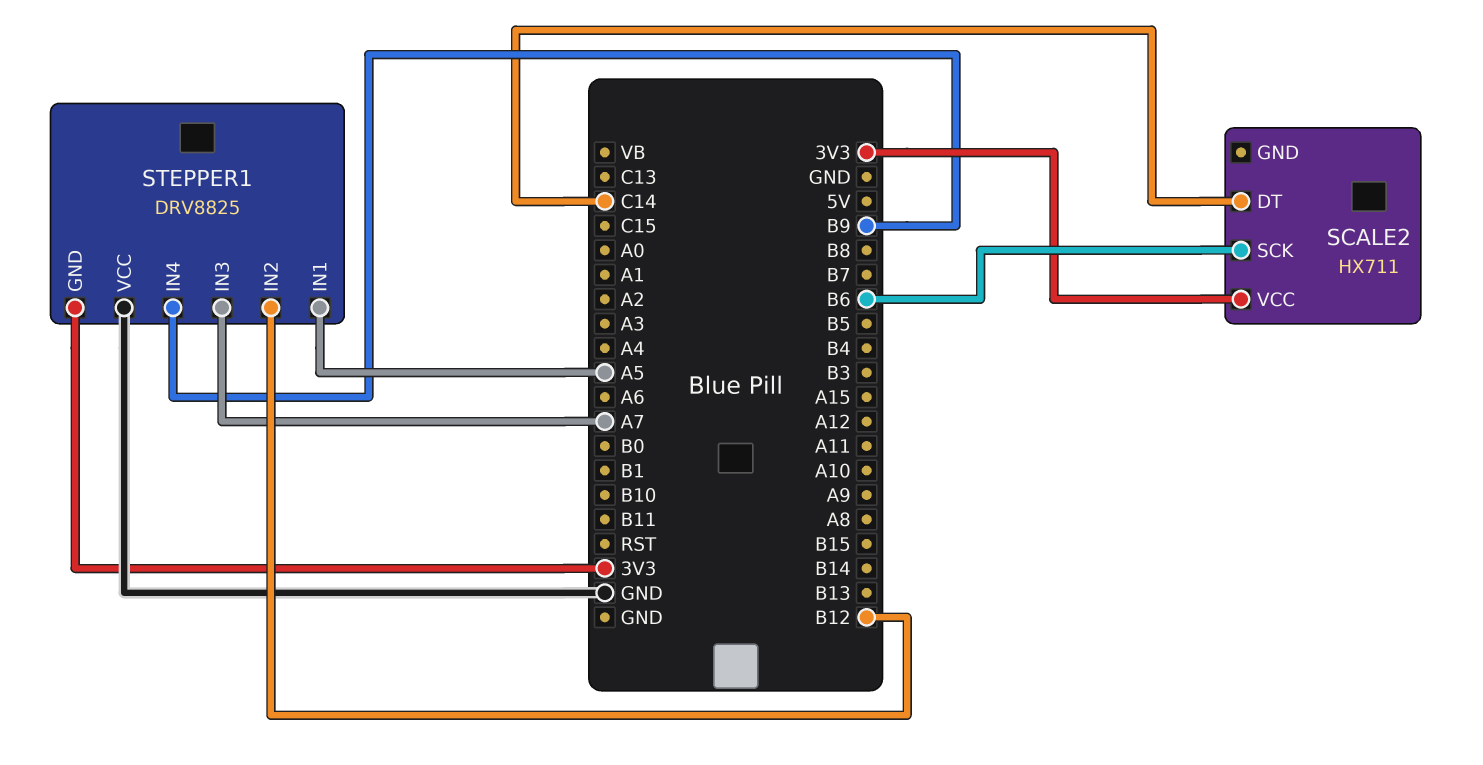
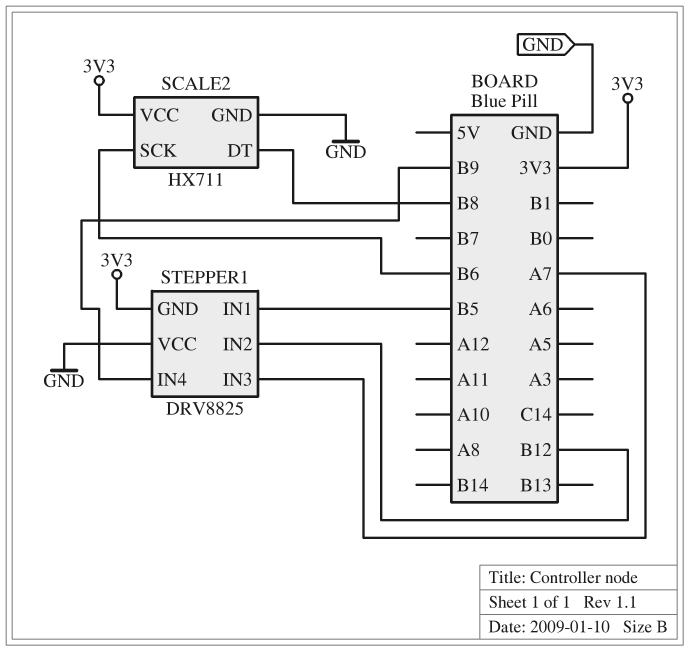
SCALE2 pin DT: C14 -> B8
SCALE2 pin GND: none -> GND
STEPPER1 pin IN1: A5 -> B5

